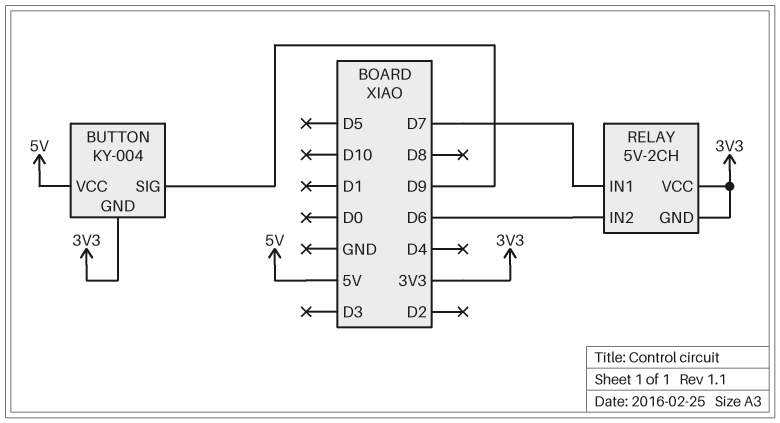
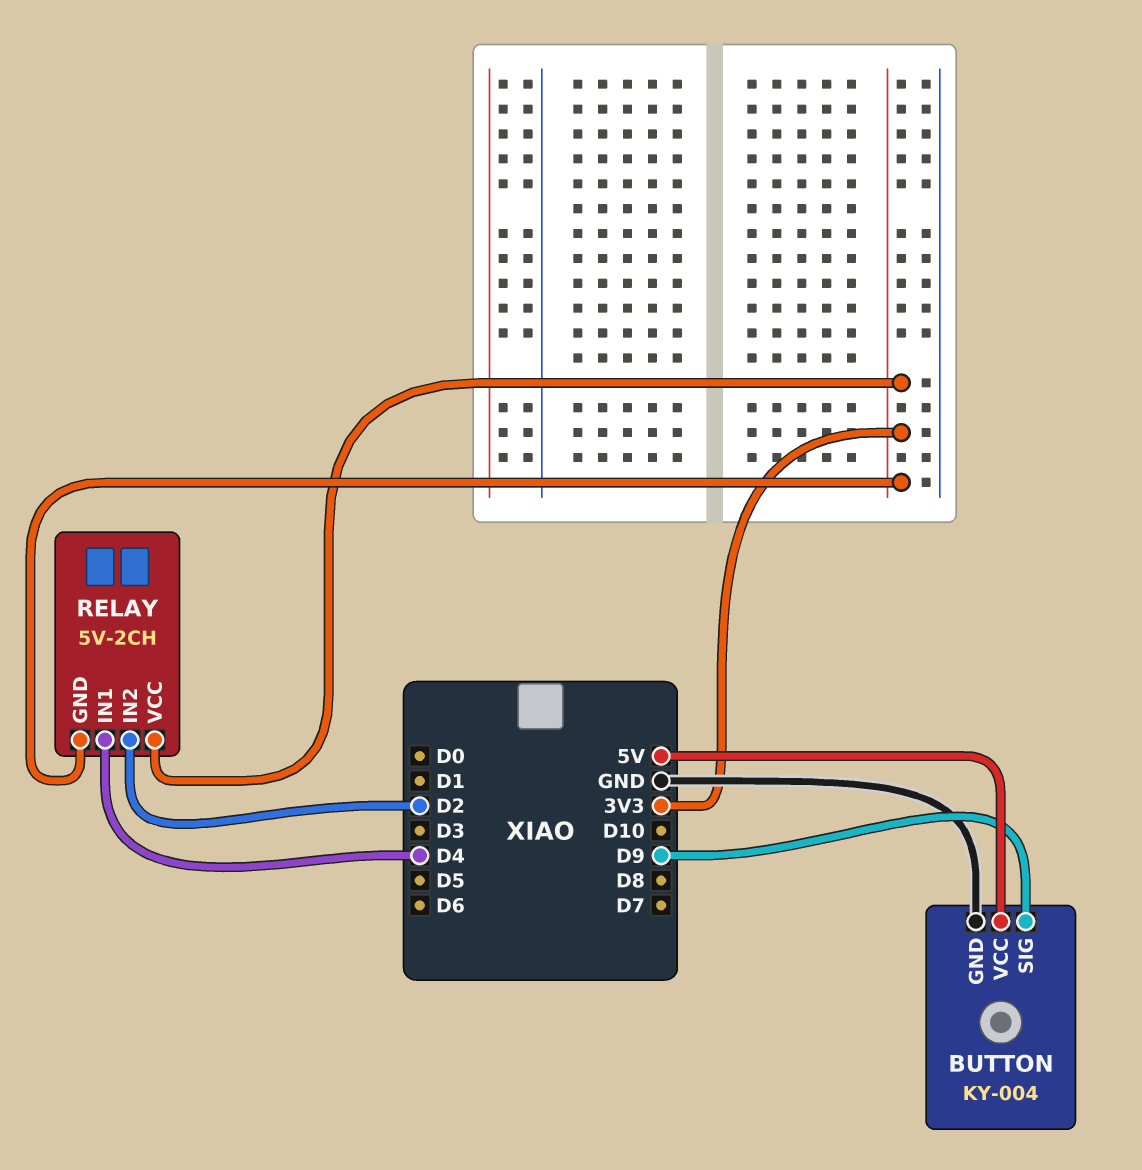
BUTTON pin GND: 3V3 -> GND
RELAY pin IN1: D7 -> D4
RELAY pin IN2: D6 -> D2

